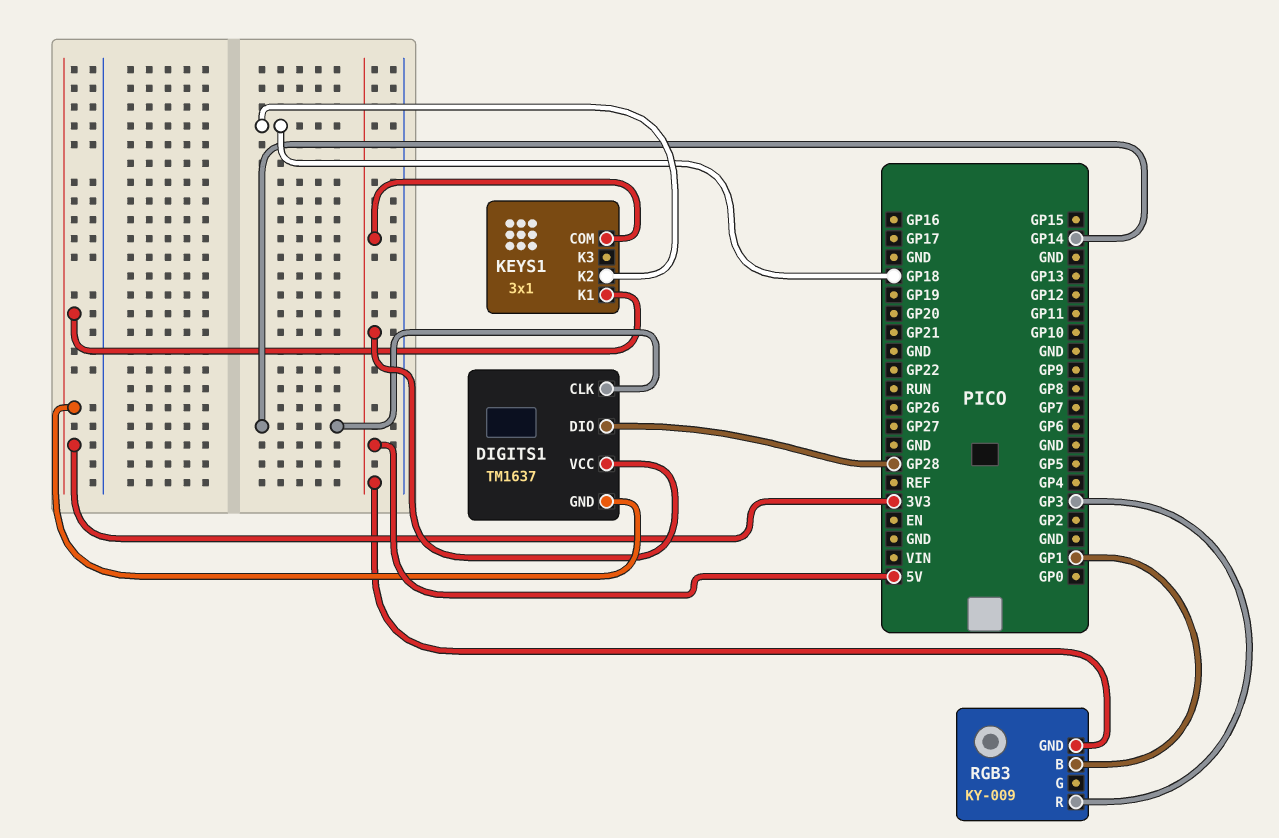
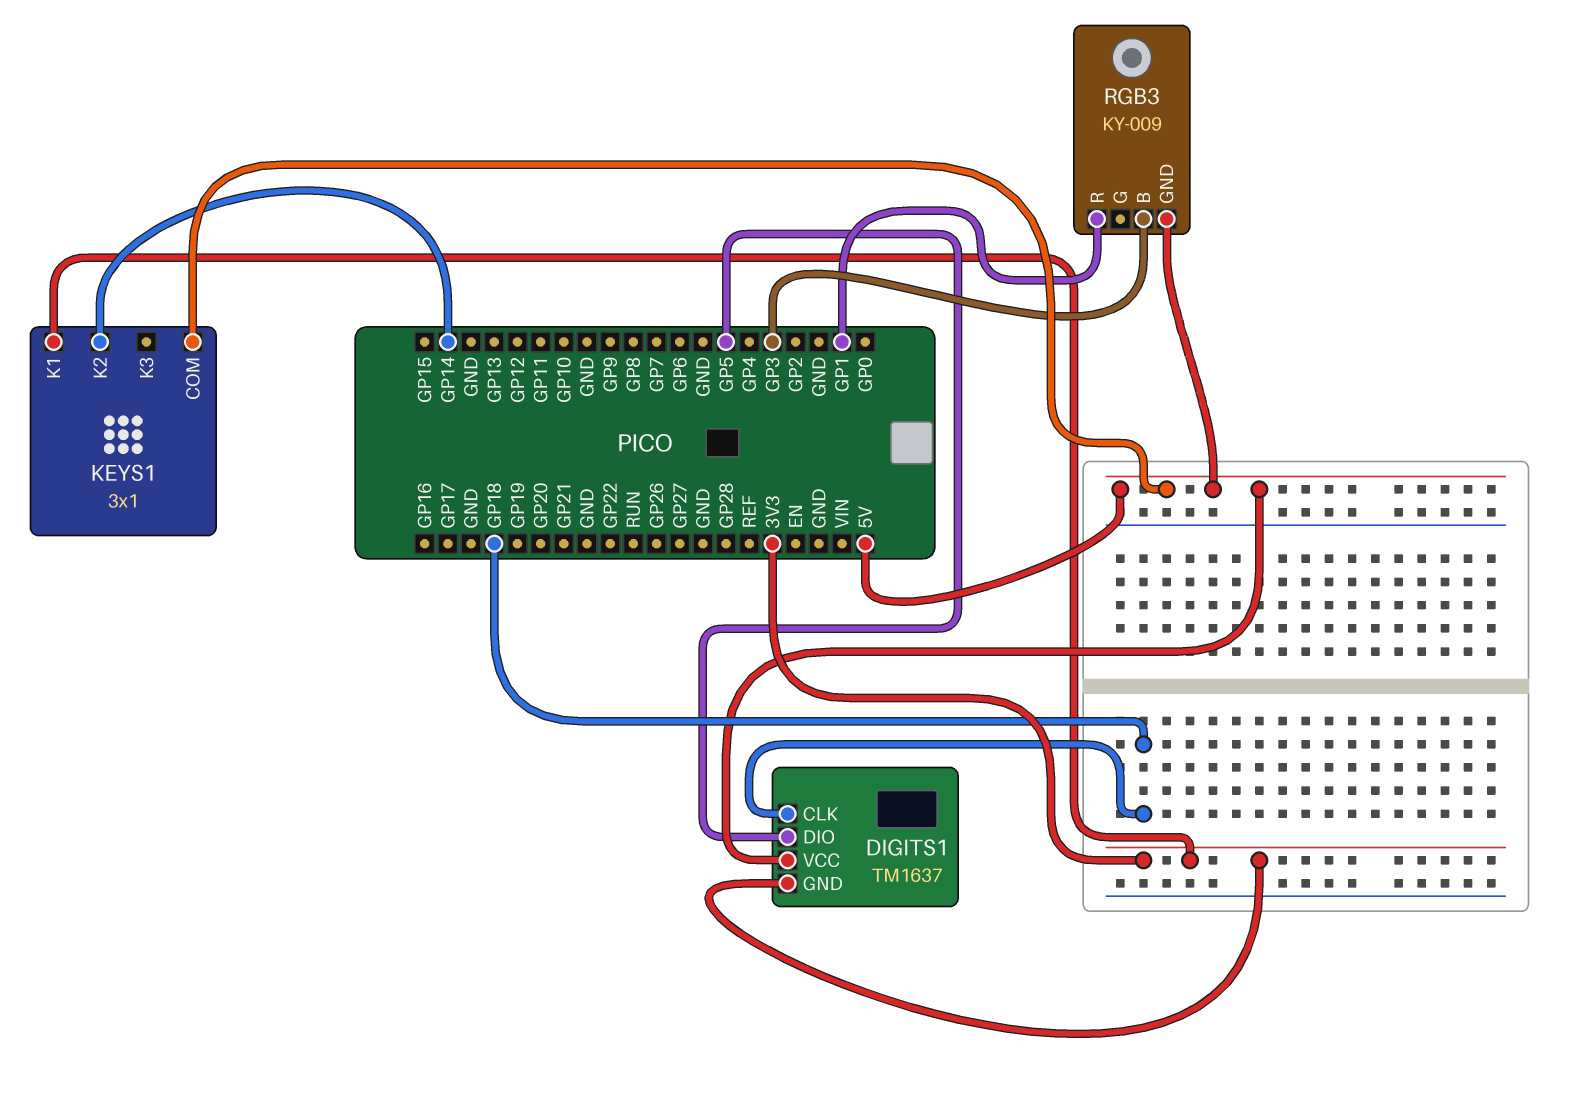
DIGITS1 pin CLK: GP14 -> GP18
DIGITS1 pin DIO: GP28 -> GP5
KEYS1 pin K2: GP18 -> GP14
RGB3 pin B: GP1 -> GP3
RGB3 pin R: GP3 -> GP1

